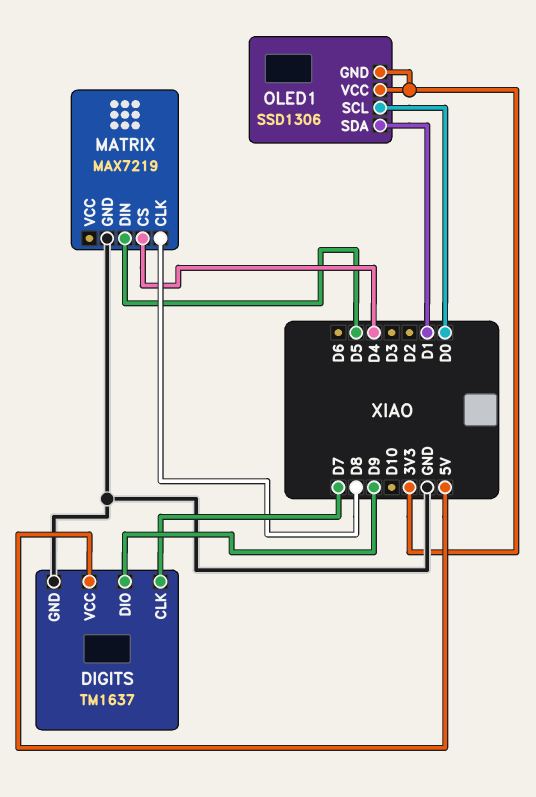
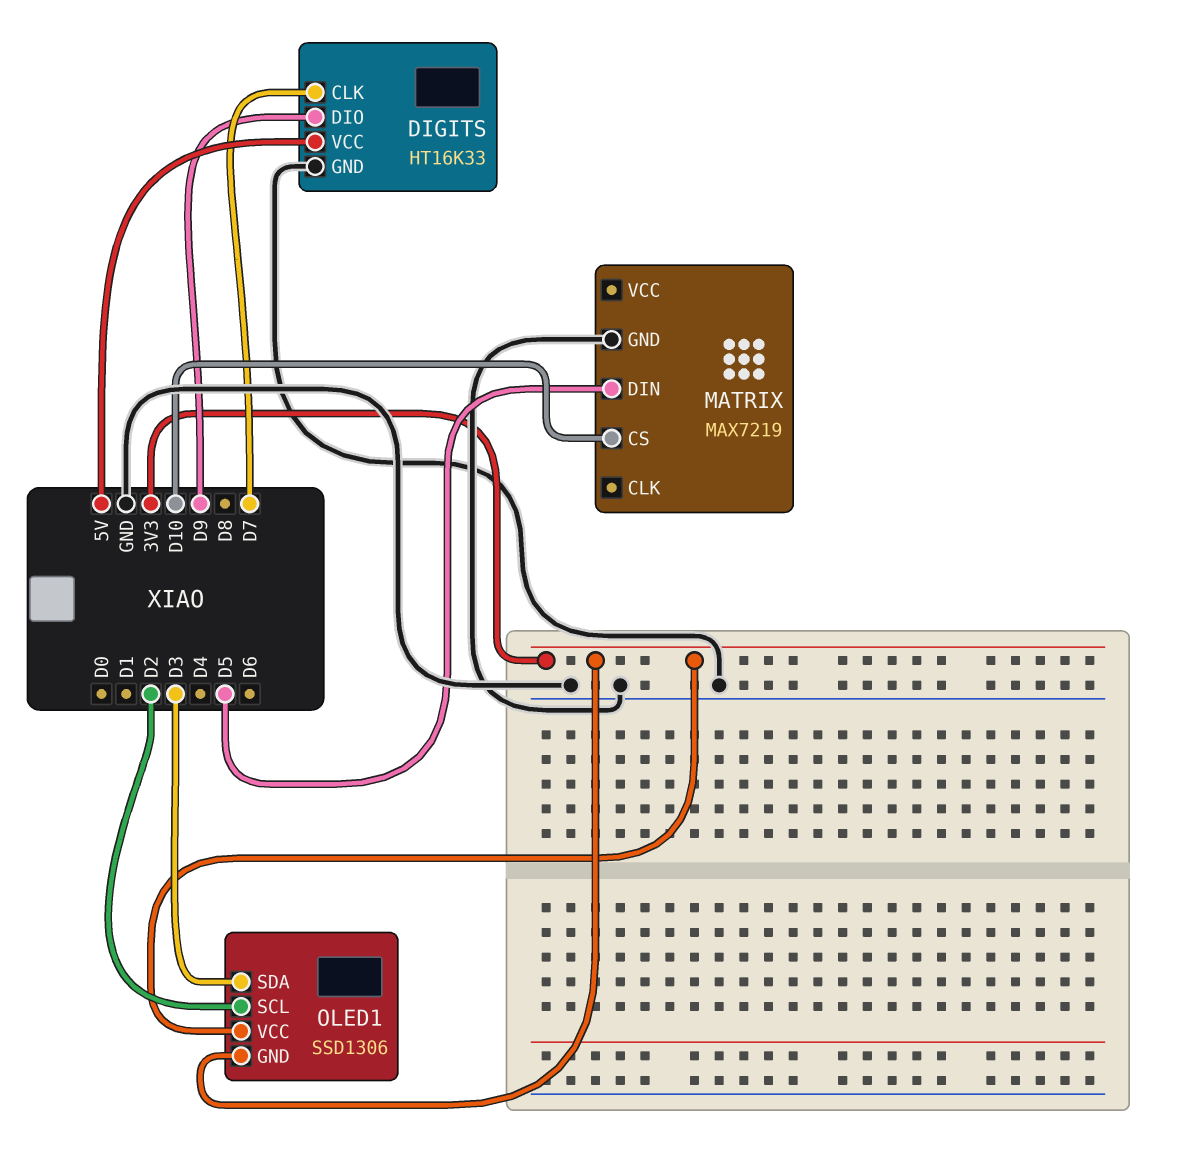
DIGITS: TM1637 -> HT16K33
MATRIX pin CLK: D8 -> none
MATRIX pin CS: D4 -> D10
OLED1 pin SCL: D0 -> D2
OLED1 pin SDA: D1 -> D3

